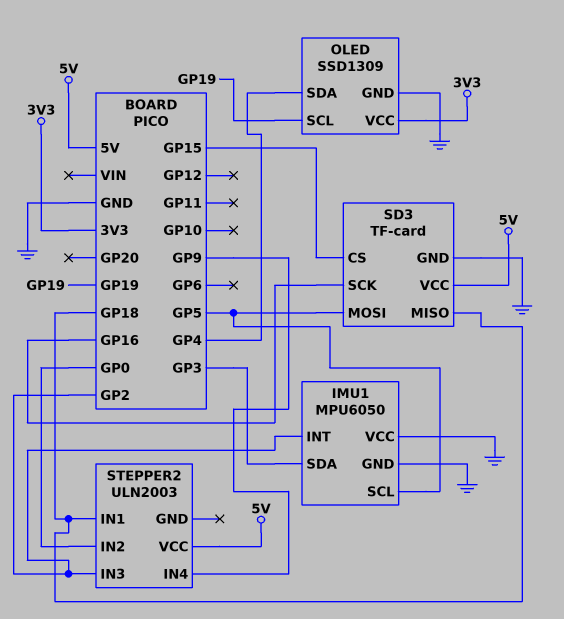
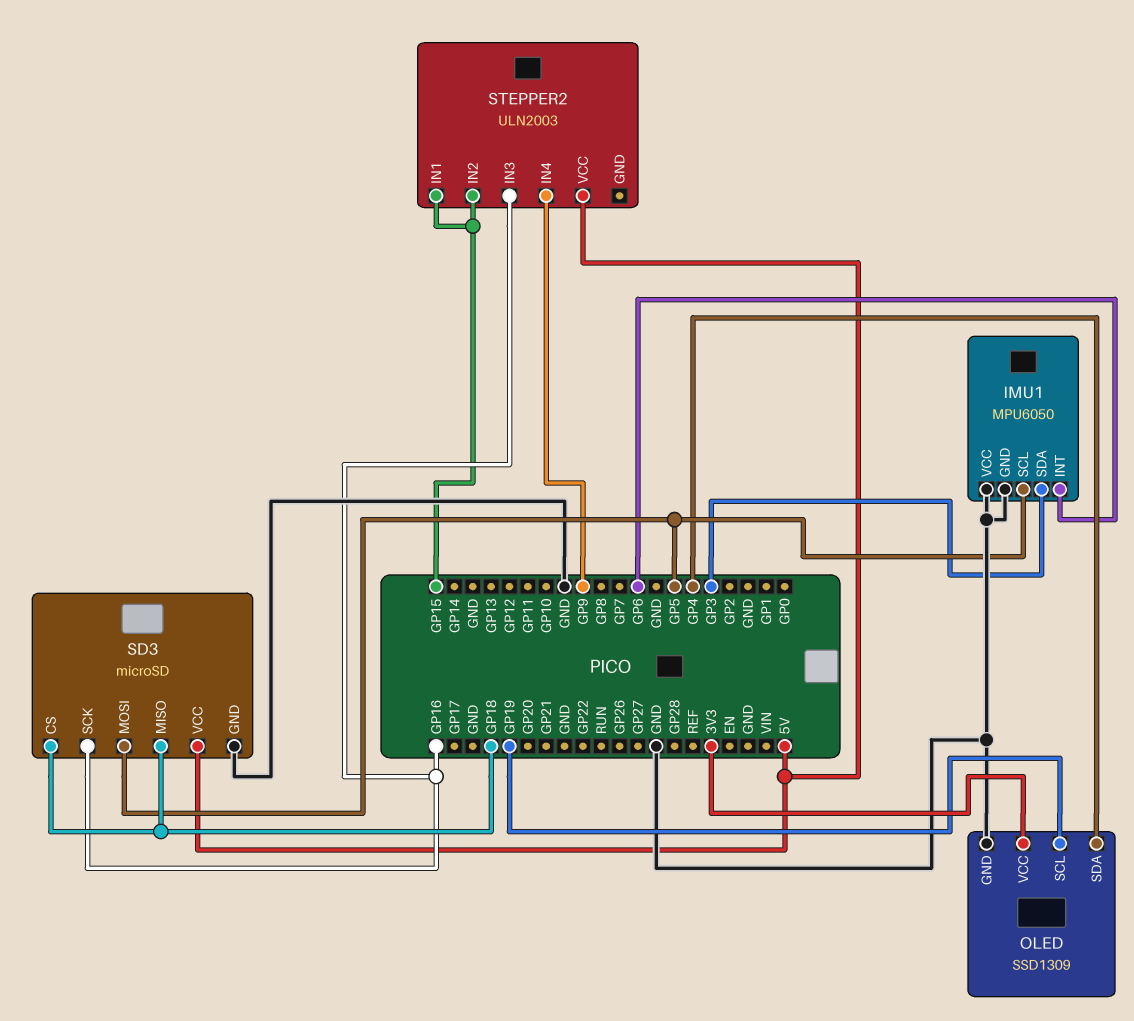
IMU1 pin INT: GP2 -> GP6
SD3: TF-card -> microSD
SD3 pin CS: GP15 -> GP18
STEPPER2 pin IN1: GP18 -> GP15
STEPPER2 pin IN2: GP0 -> GP15
STEPPER2 pin IN3: GP2 -> GP16

